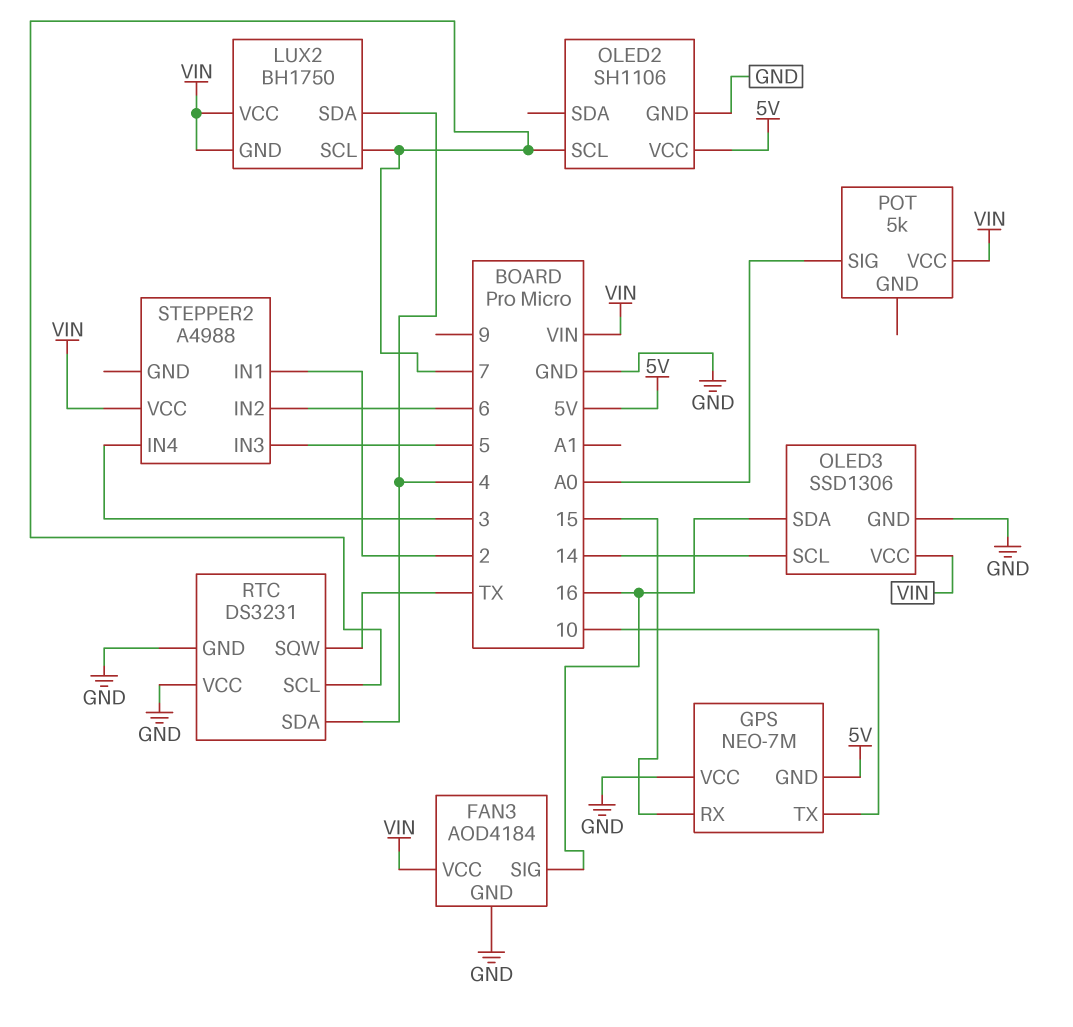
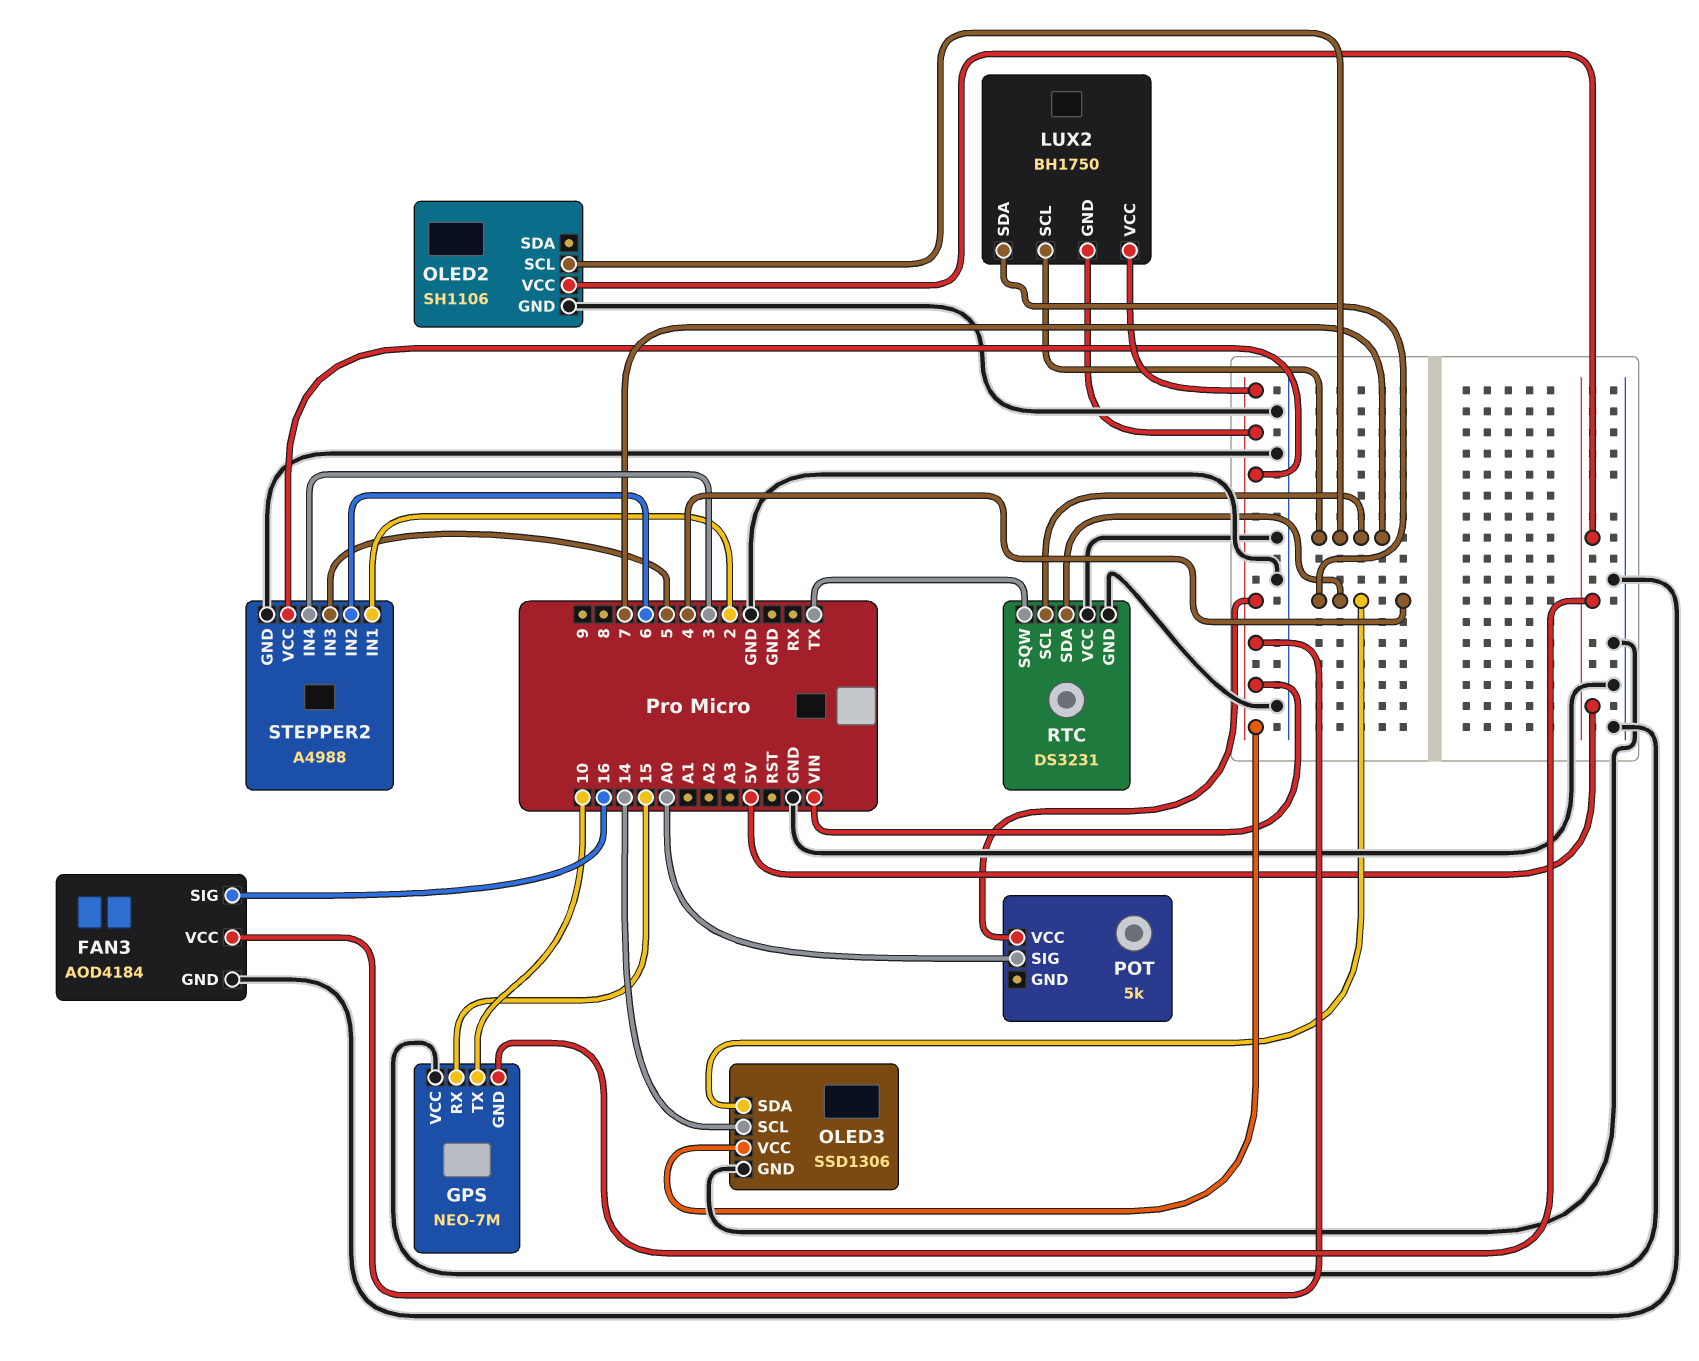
OLED3 pin SDA: 16 -> 4
STEPPER2 pin GND: none -> GND

